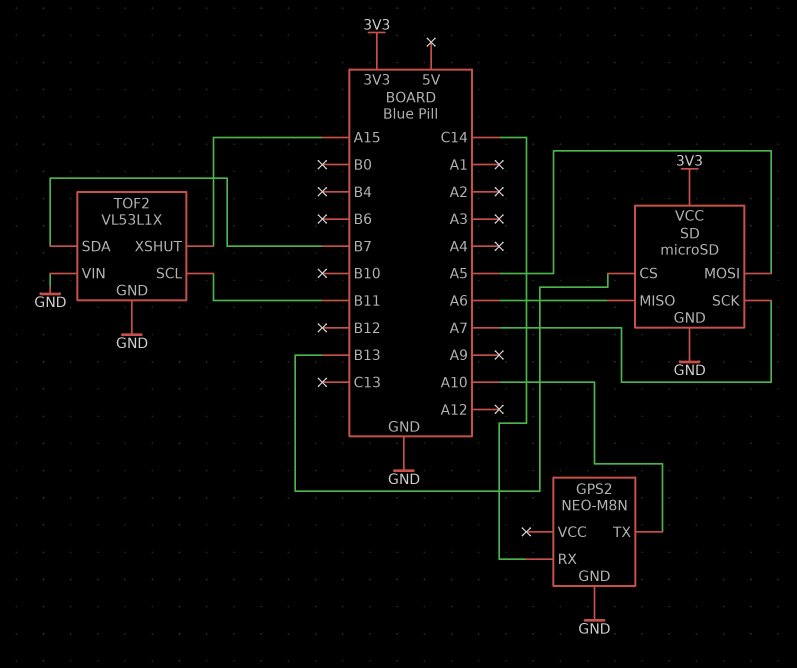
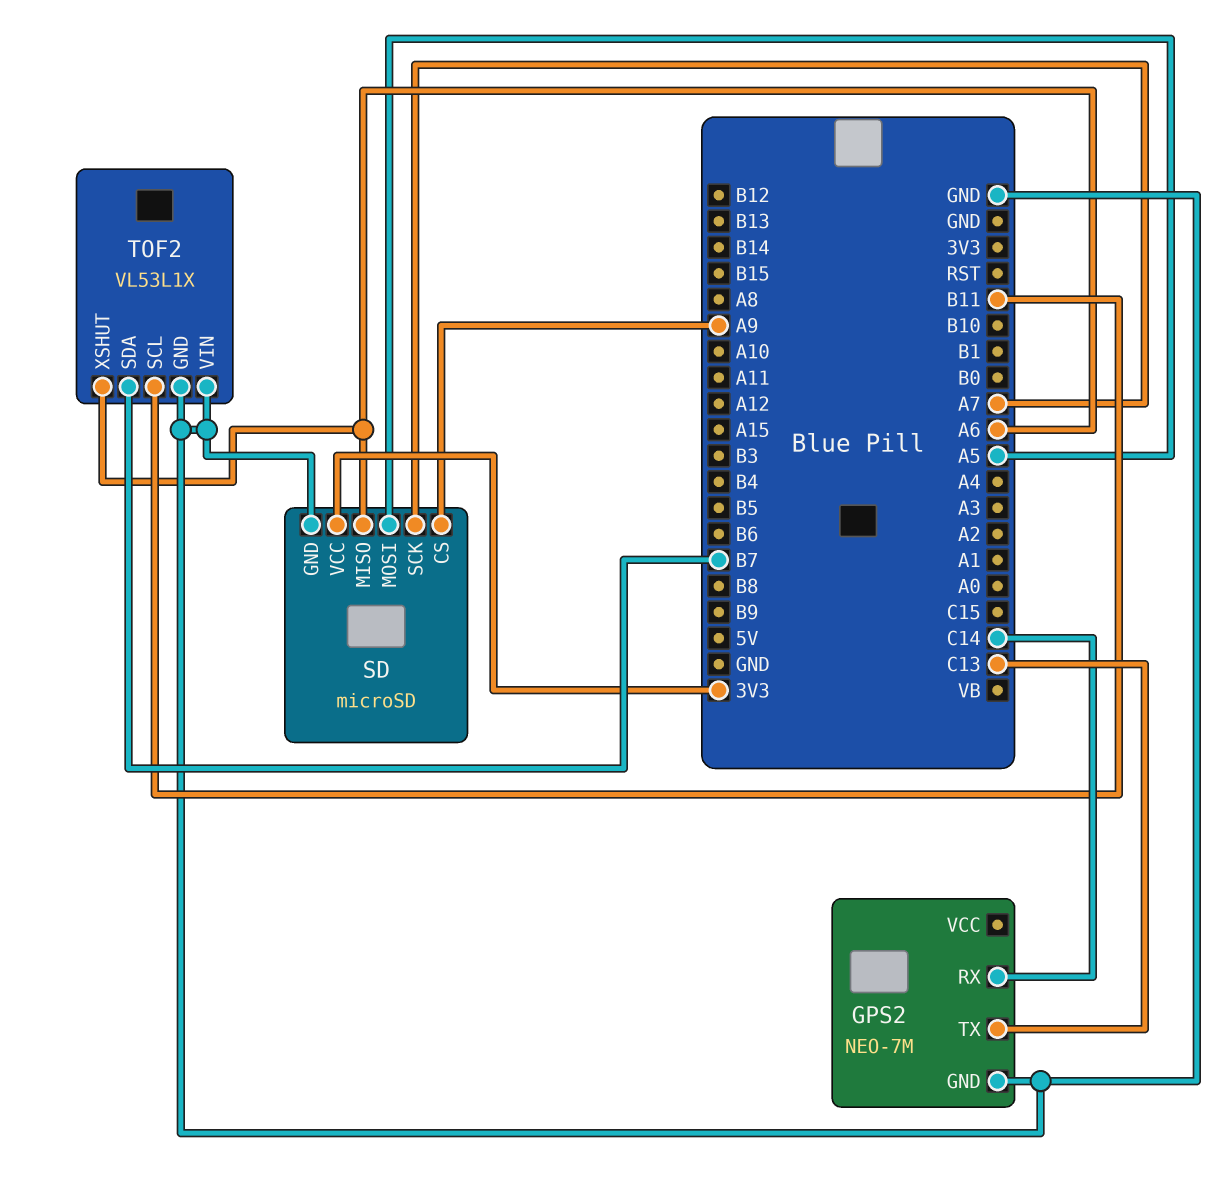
GPS2: NEO-M8N -> NEO-7M
GPS2 pin TX: A10 -> C13
SD pin CS: B13 -> A9
TOF2 pin XSHUT: A15 -> A6

